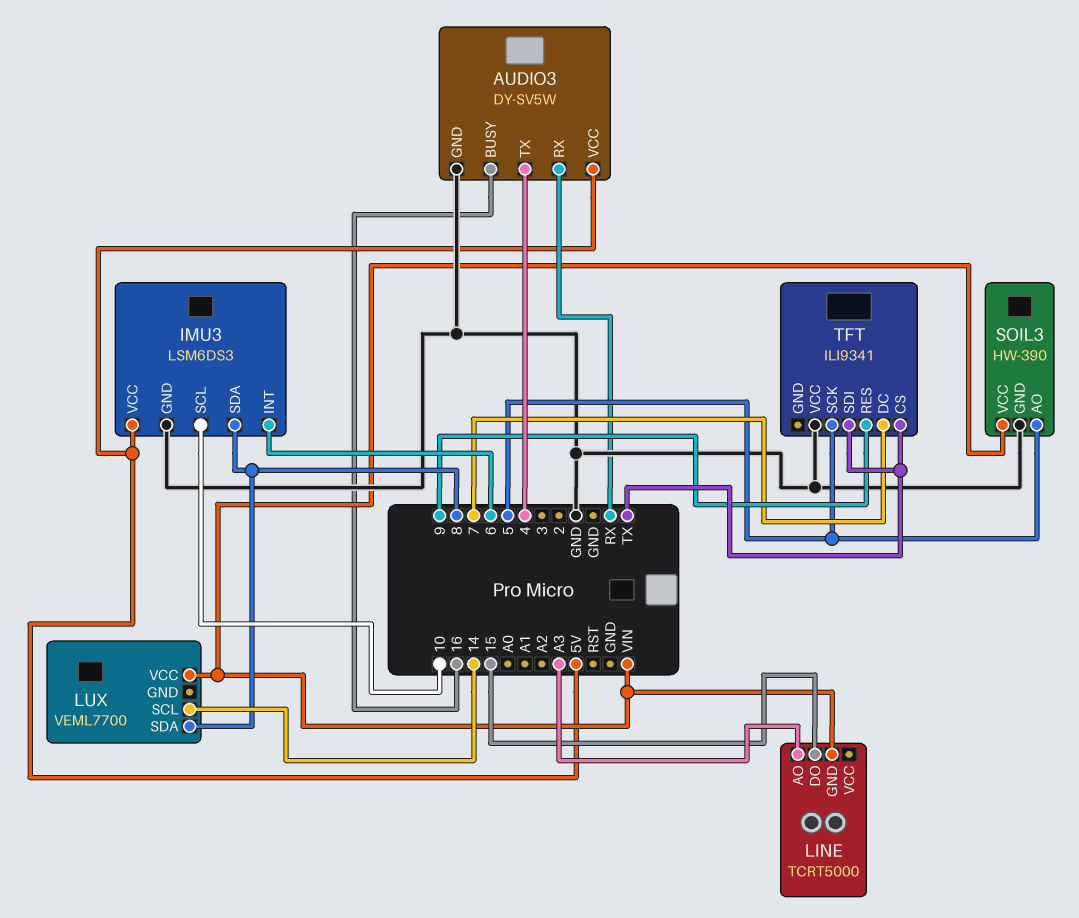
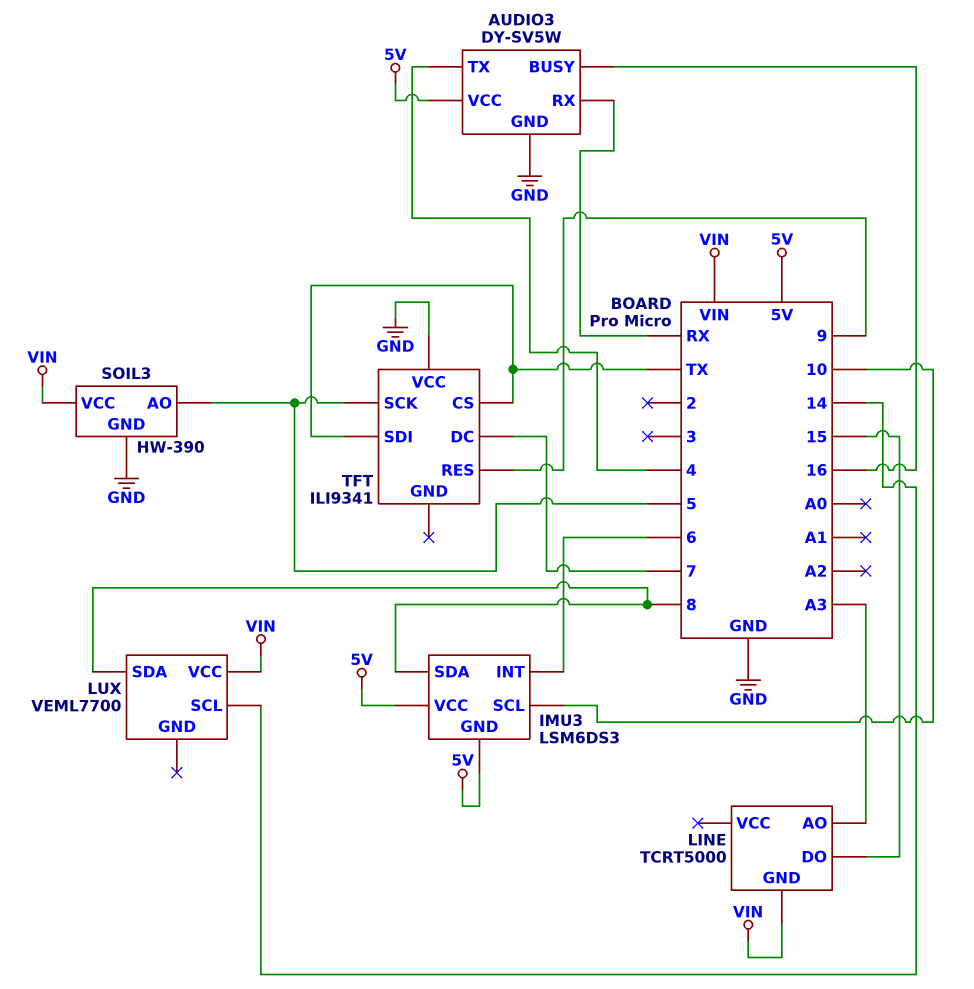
IMU3 pin GND: GND -> 5V

